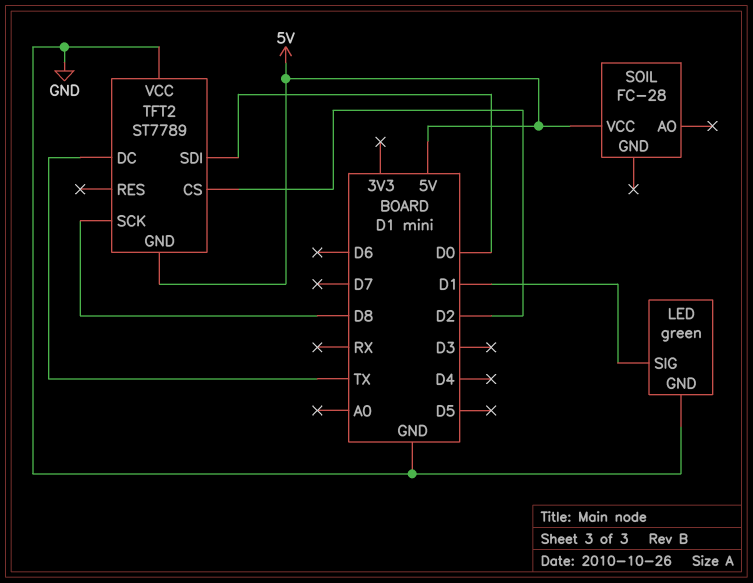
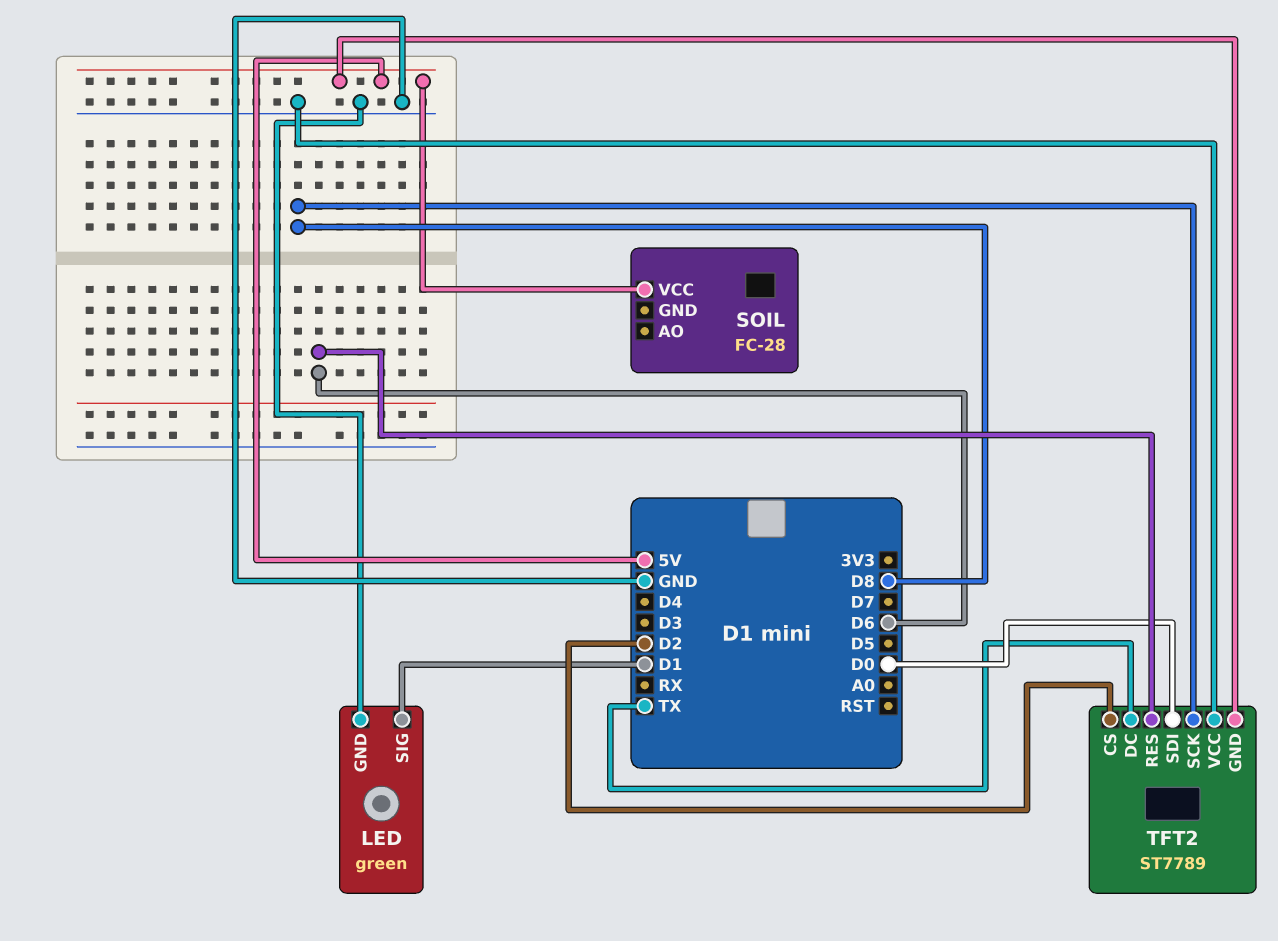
TFT2 pin RES: none -> D6

